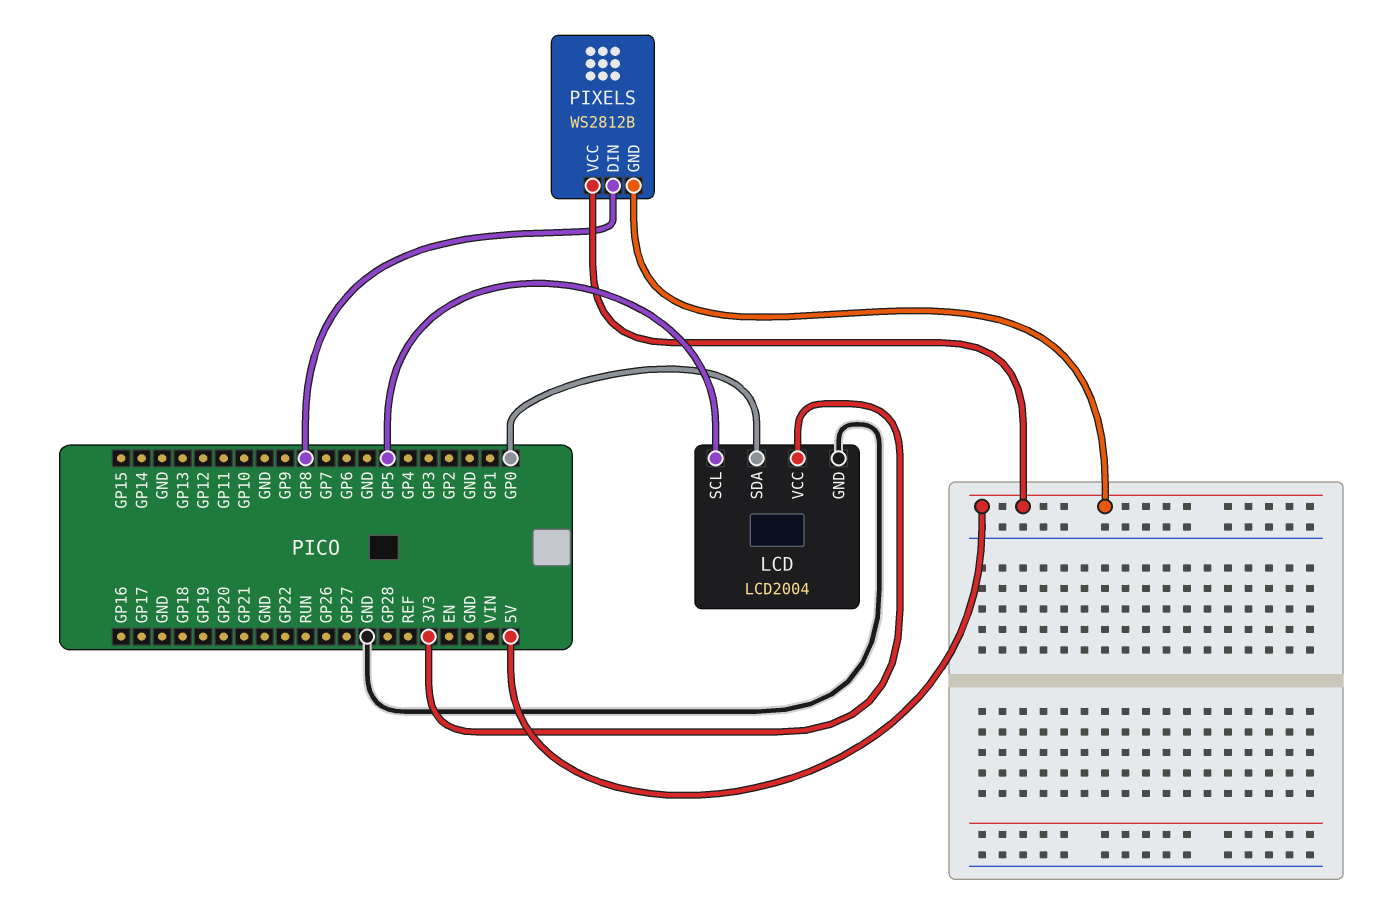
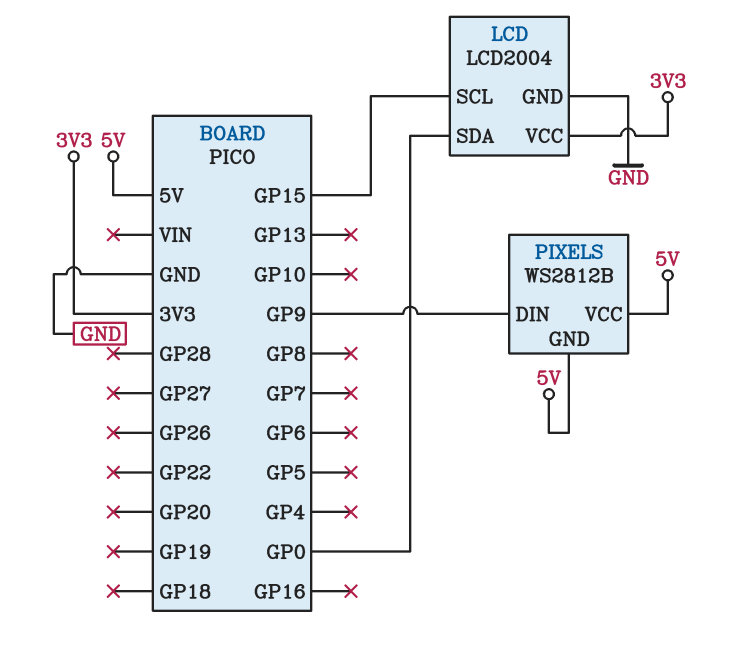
LCD pin SCL: GP5 -> GP15
PIXELS pin DIN: GP8 -> GP9

